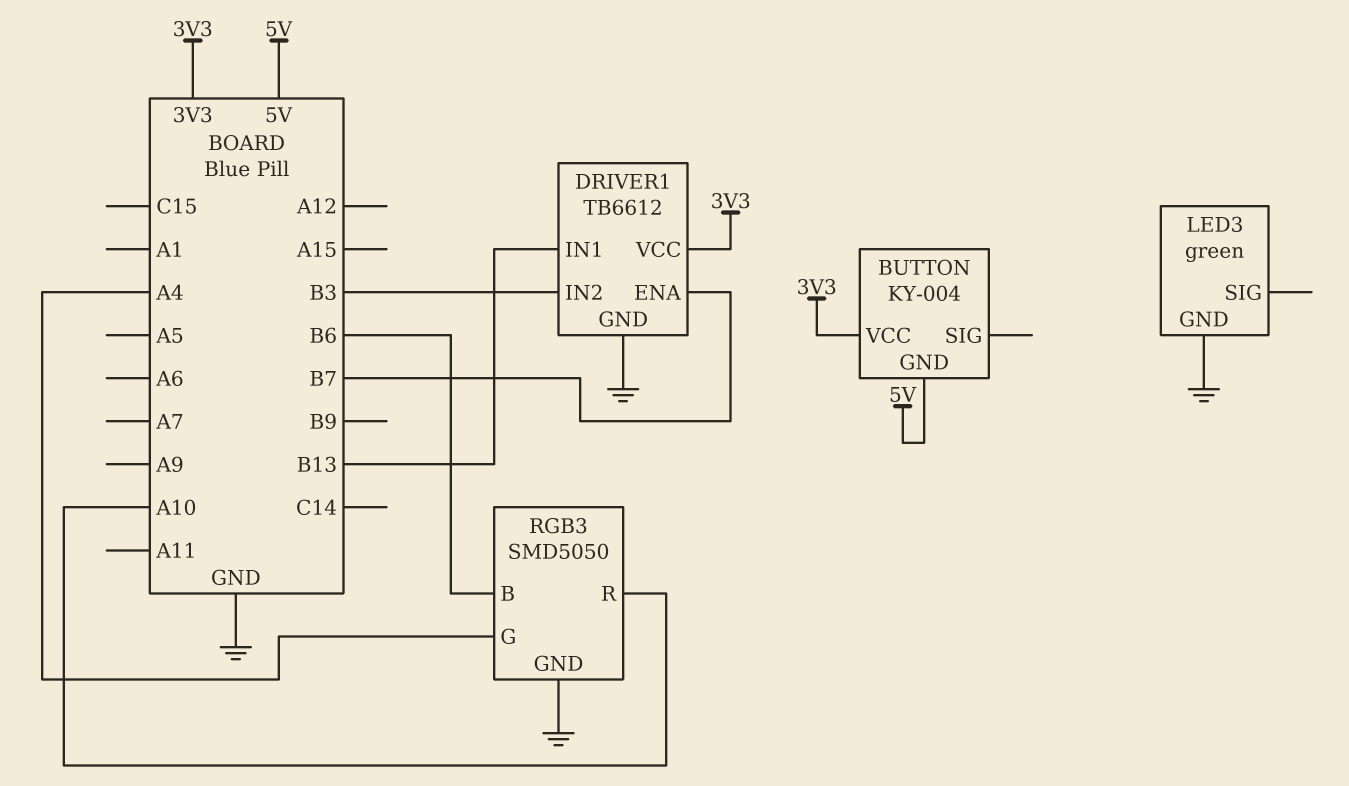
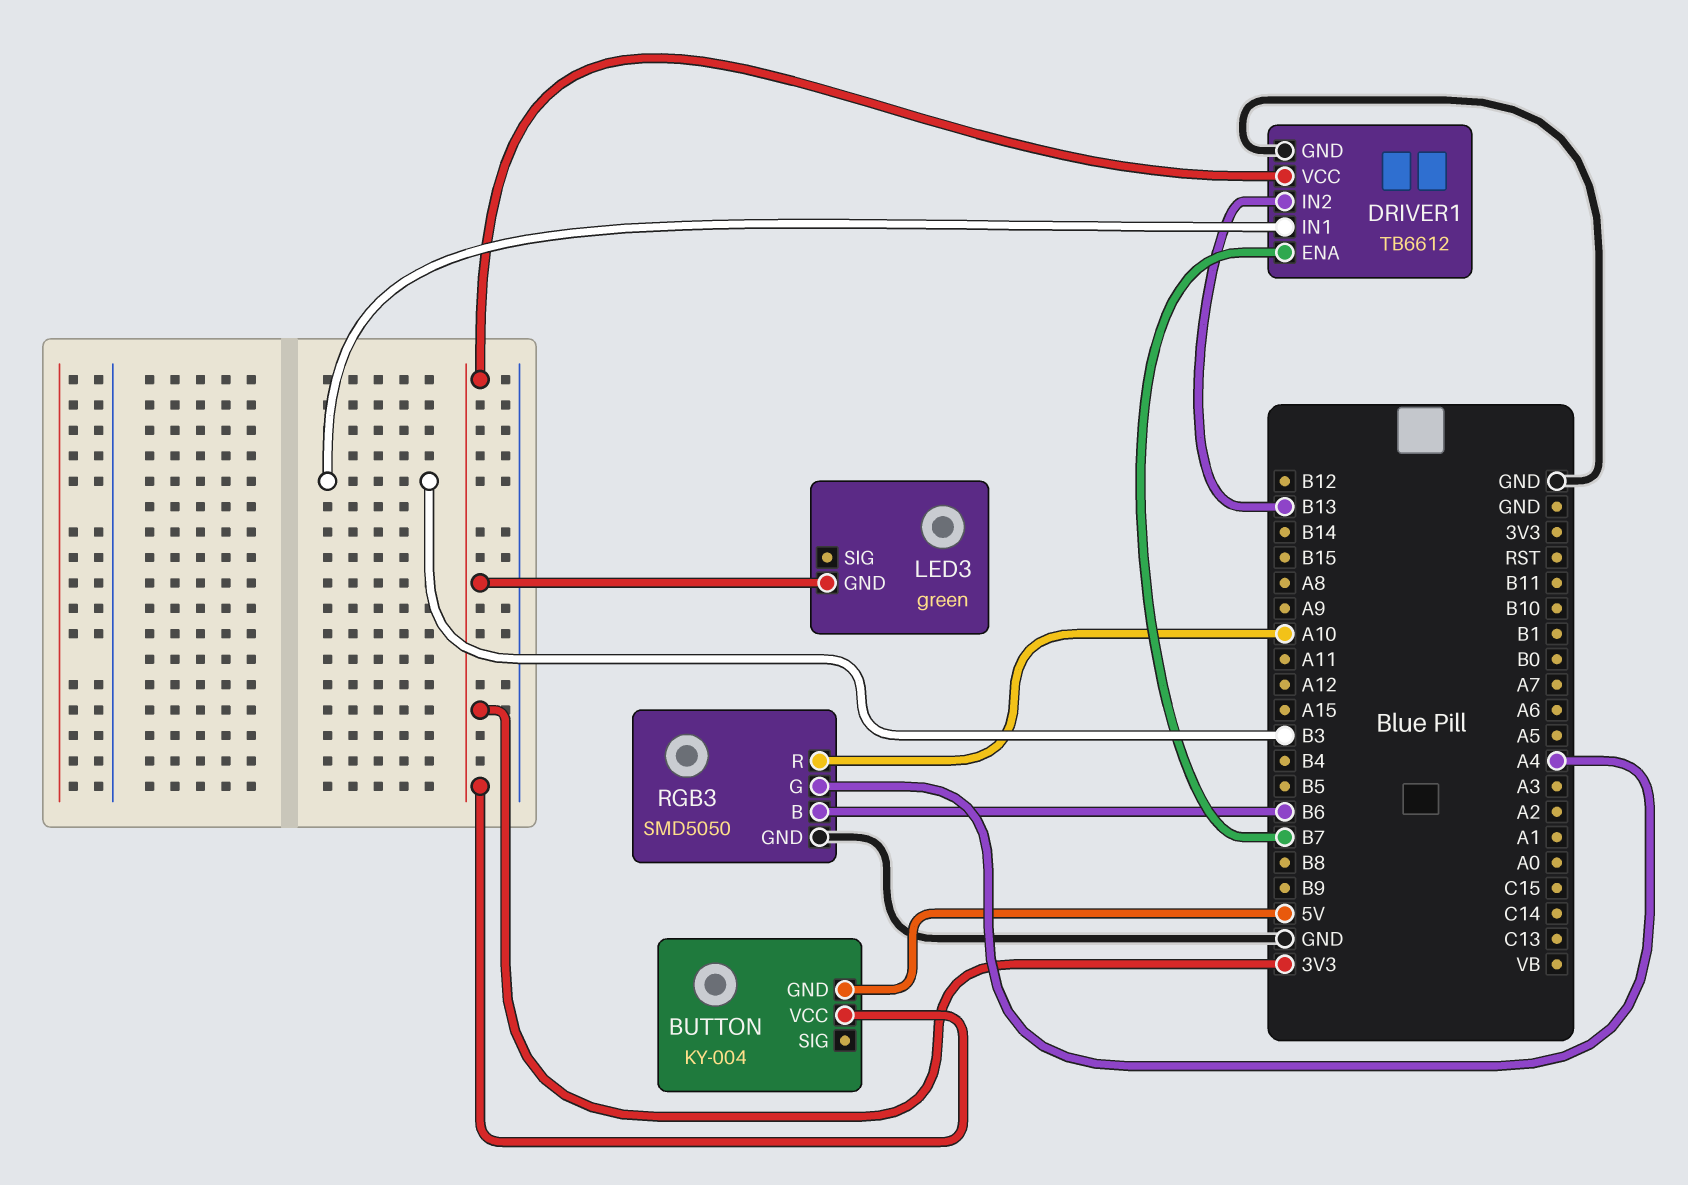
DRIVER1 pin IN1: B13 -> B3
DRIVER1 pin IN2: B3 -> B13
LED3 pin GND: GND -> 3V3

